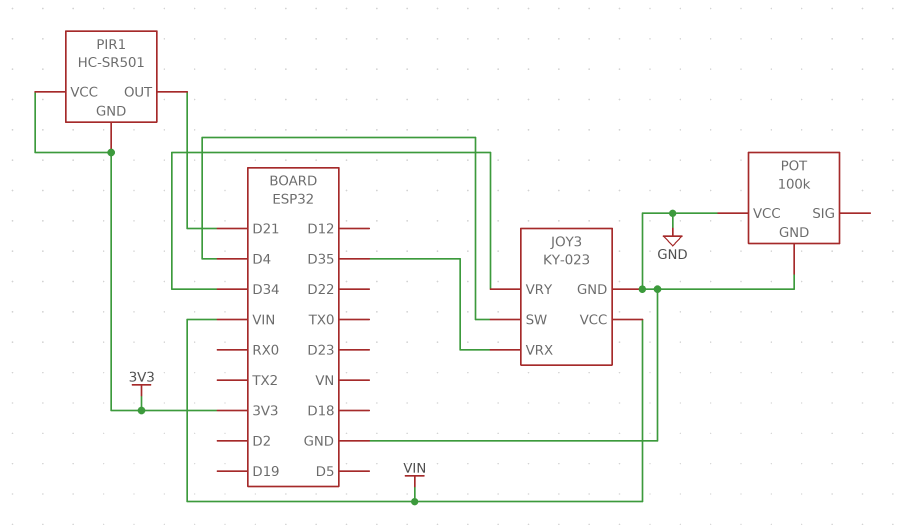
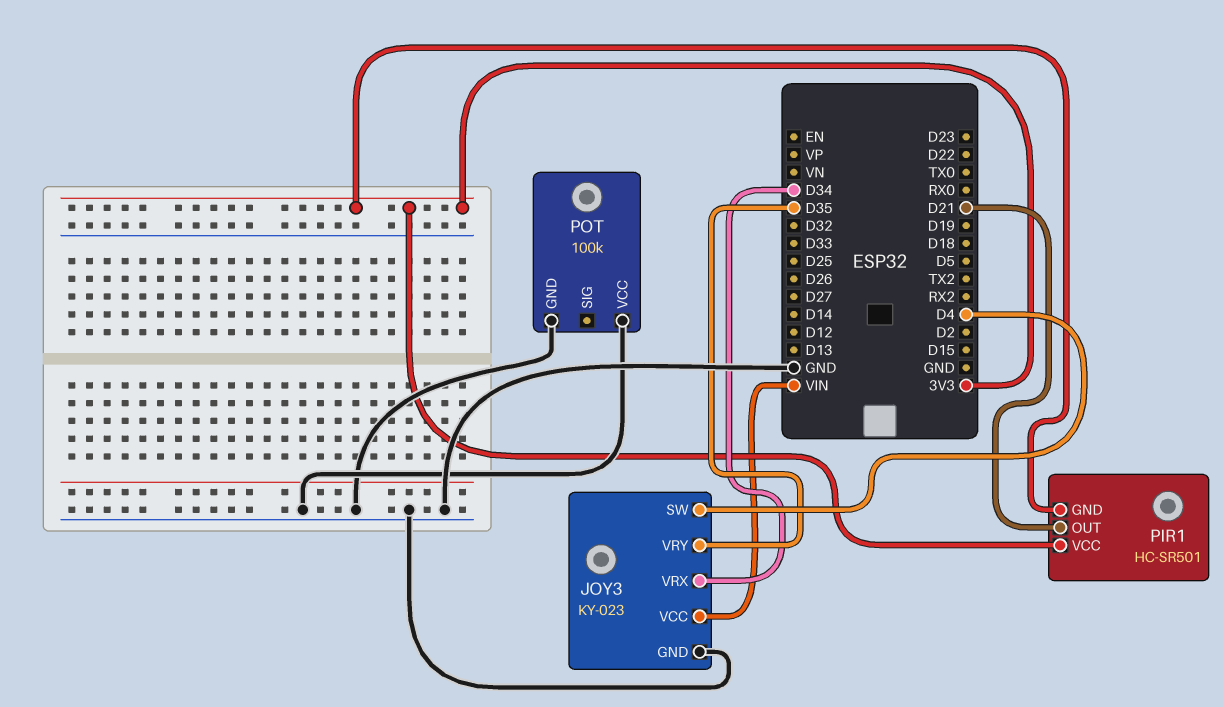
JOY3 pin VRX: D35 -> D34
JOY3 pin VRY: D34 -> D35

